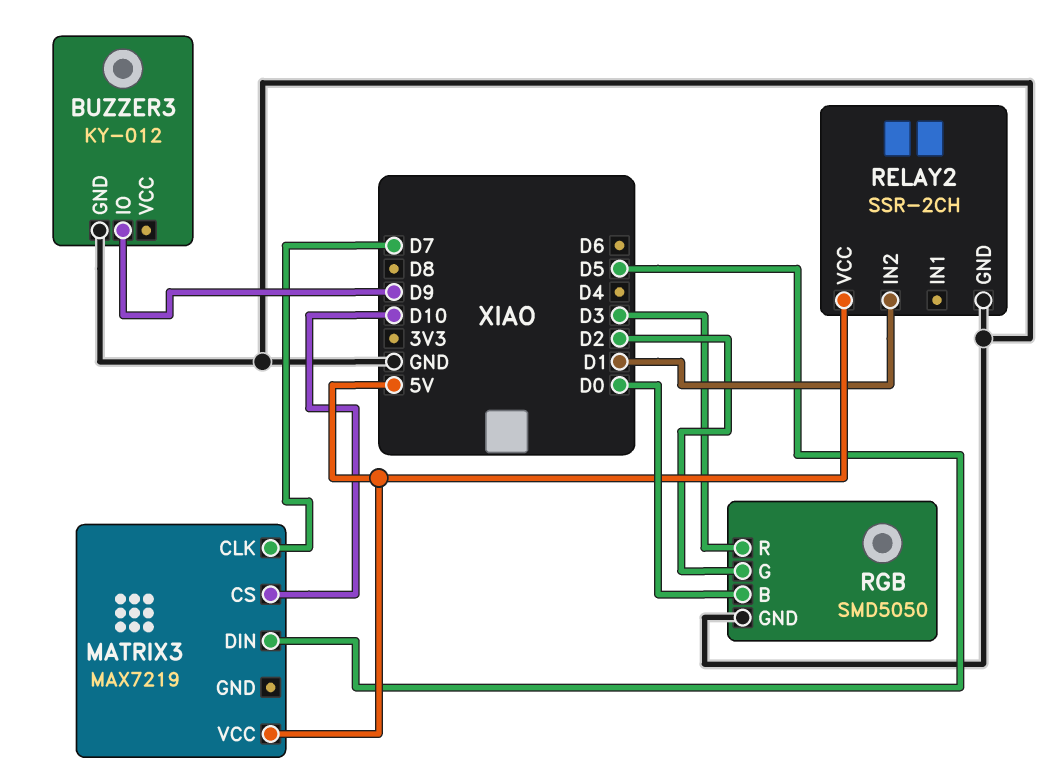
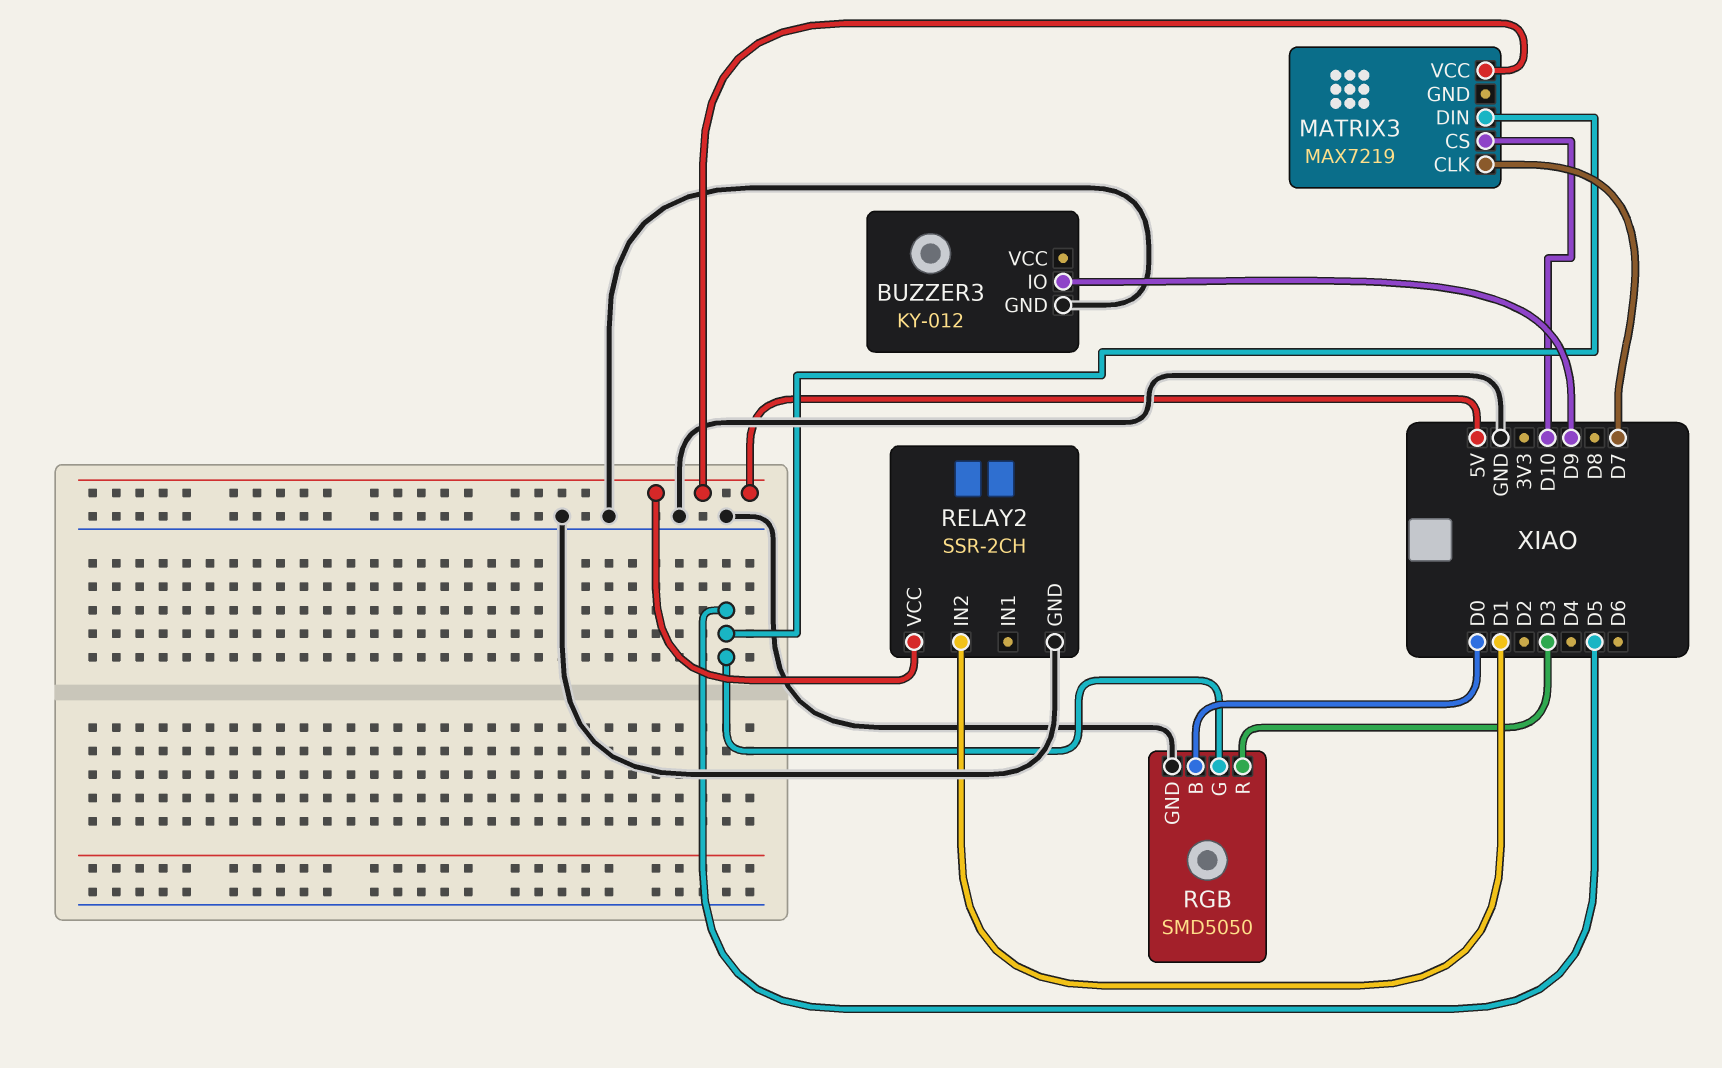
RGB pin G: D2 -> D5

